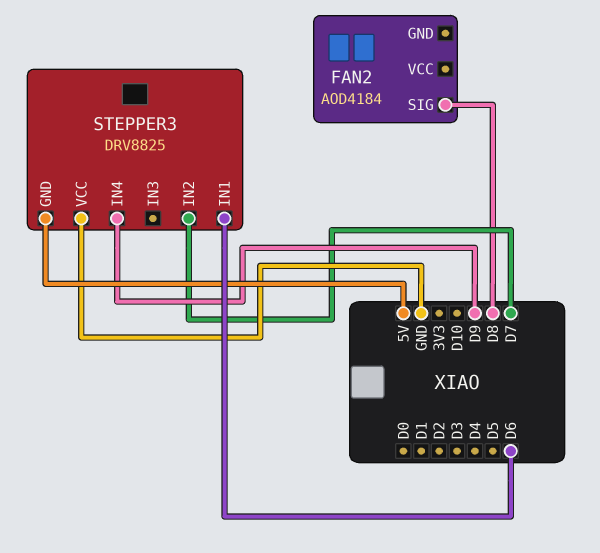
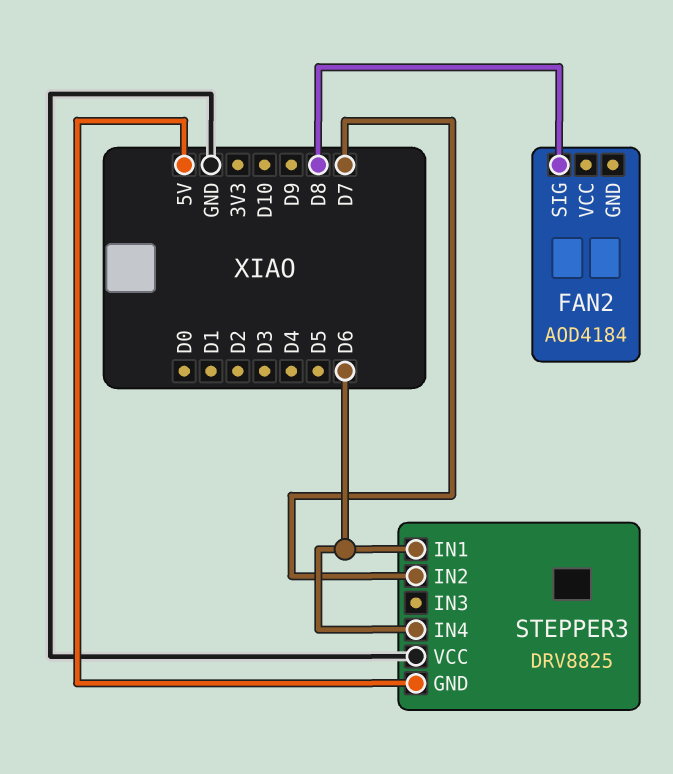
STEPPER3 pin IN4: D9 -> D6

